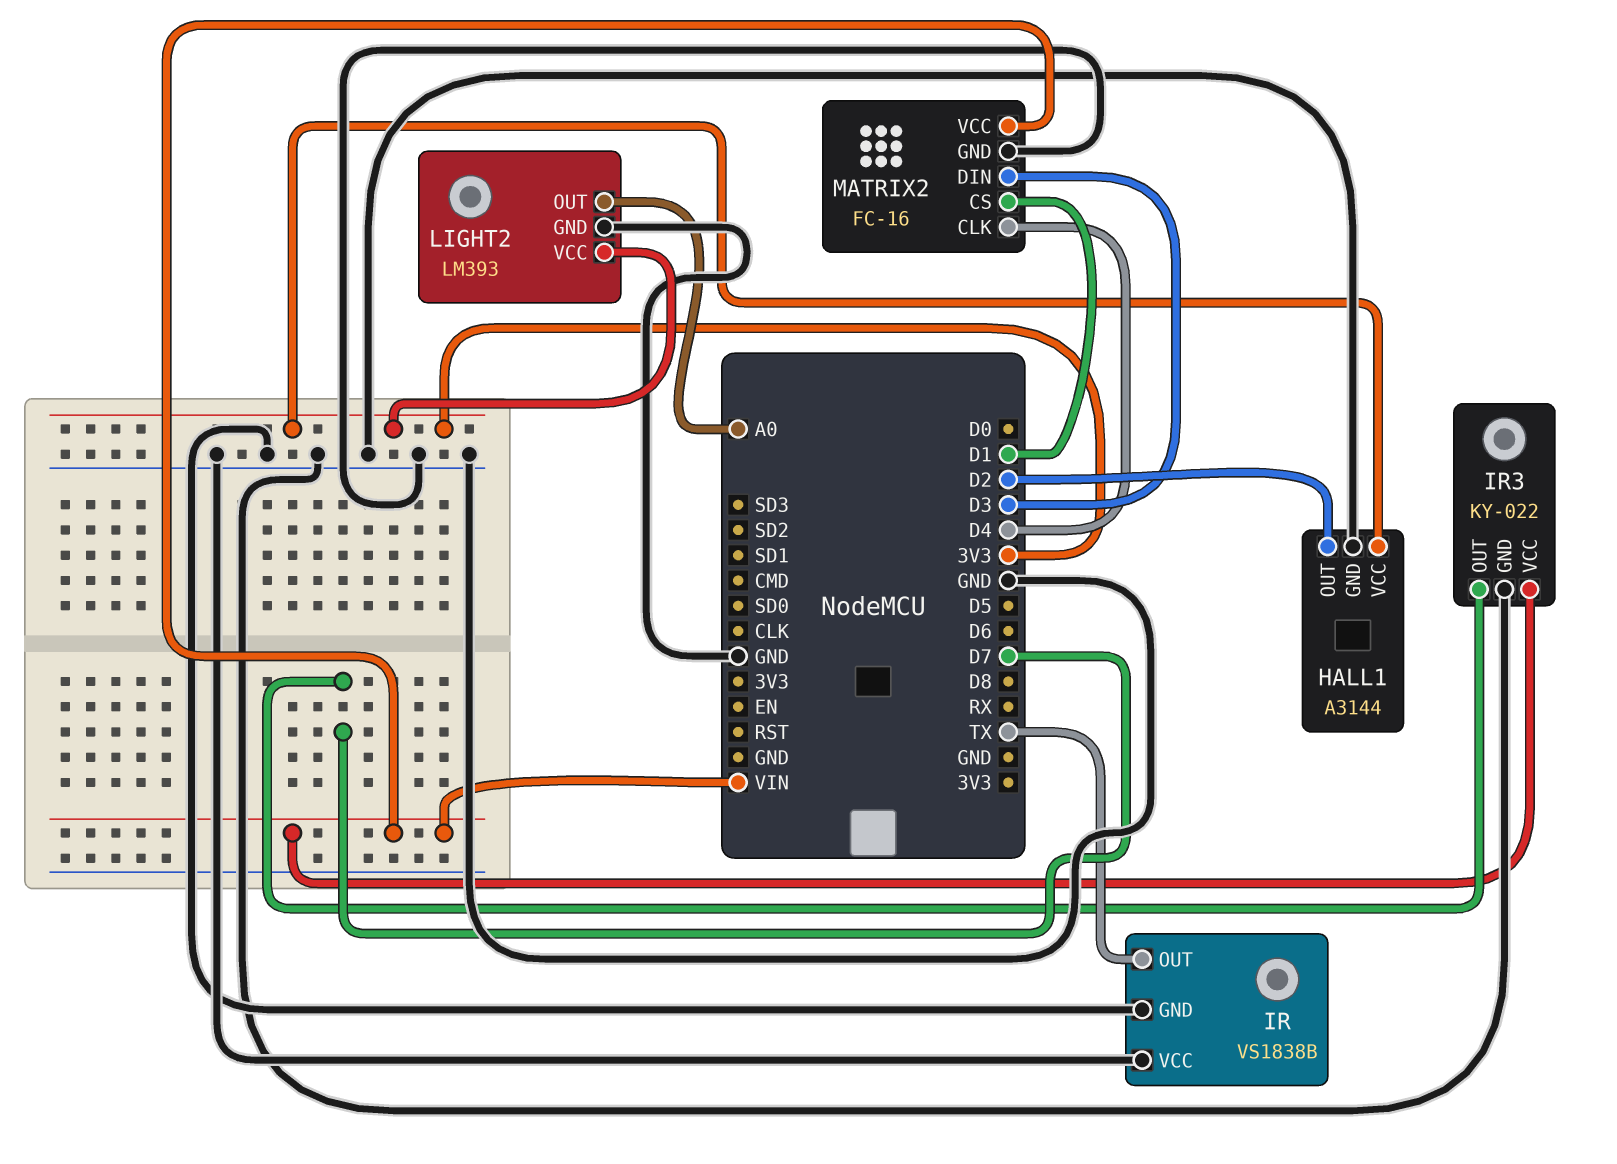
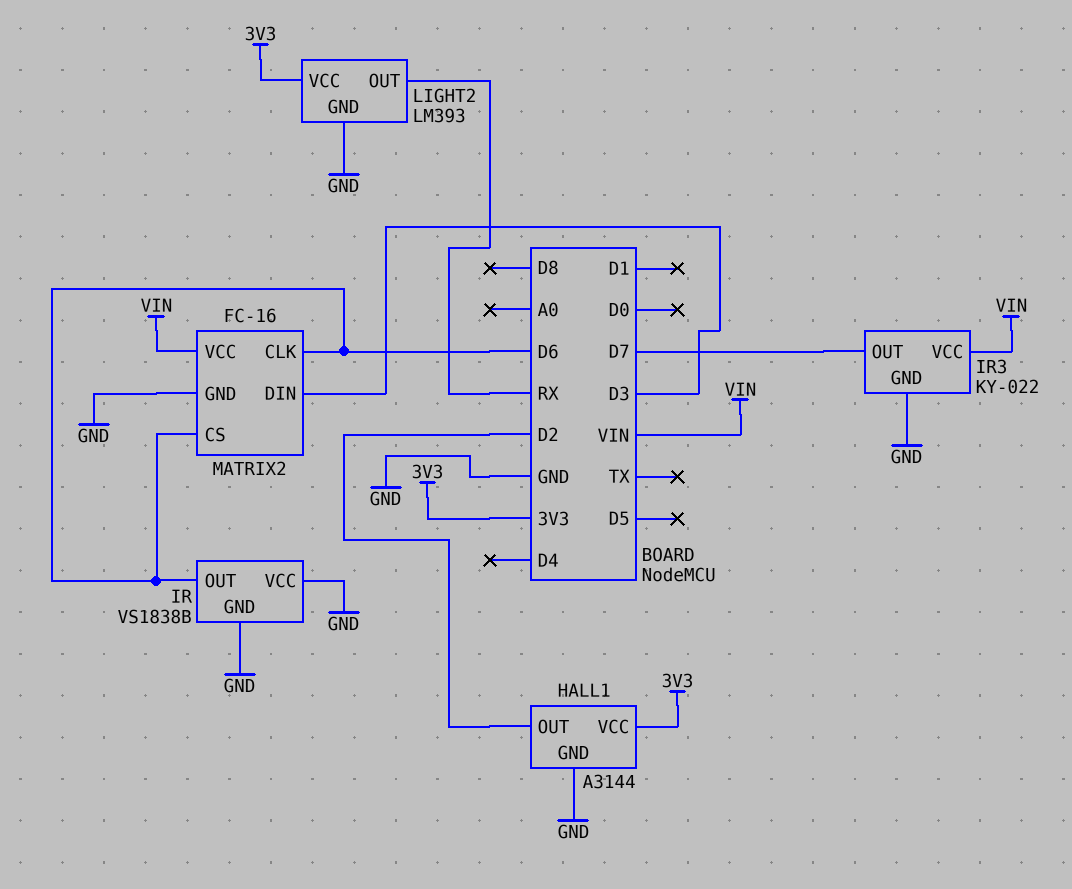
IR pin OUT: TX -> D6
LIGHT2 pin OUT: A0 -> RX
MATRIX2 pin CLK: D4 -> D6
MATRIX2 pin CS: D1 -> D6

